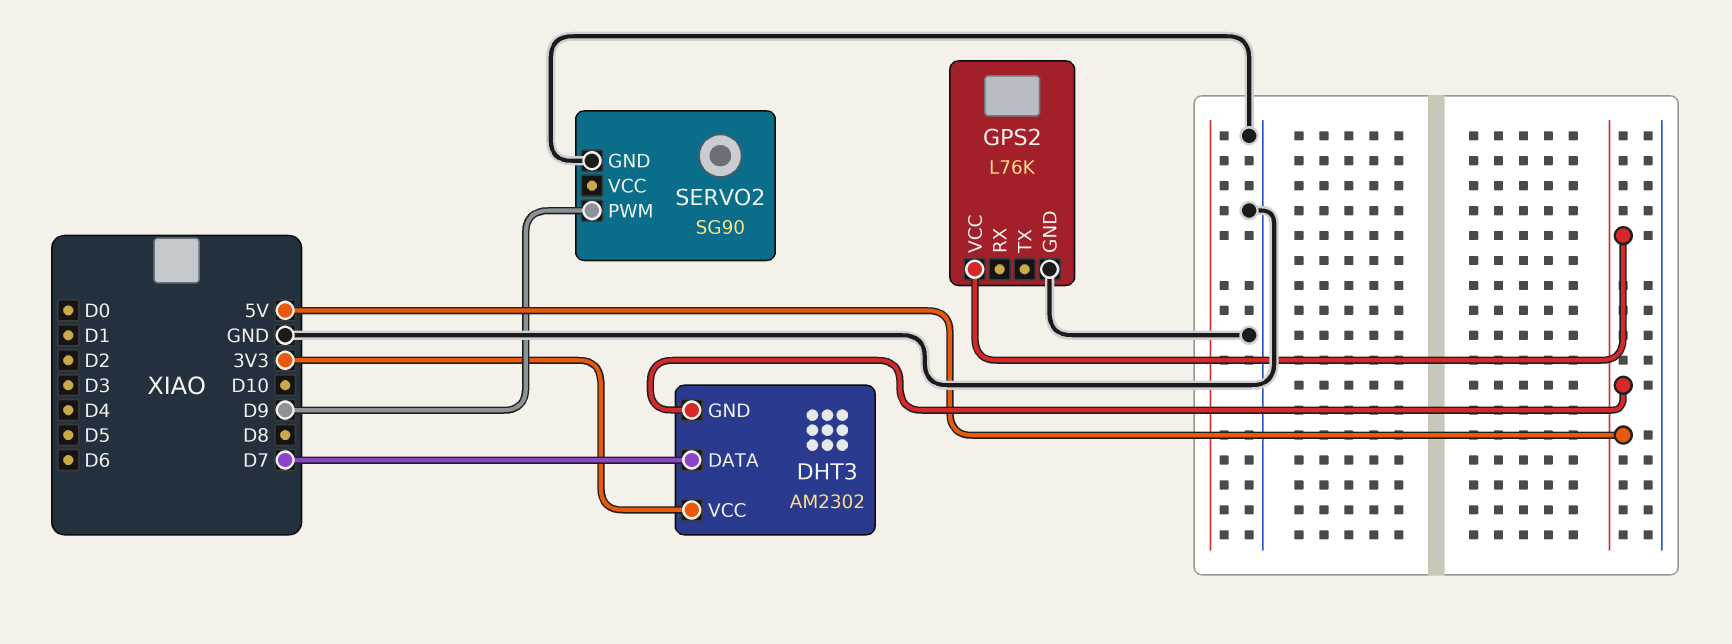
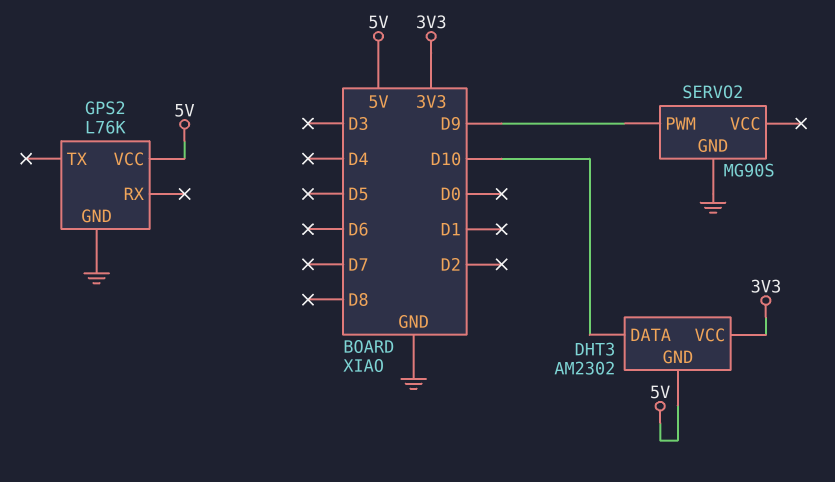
DHT3 pin DATA: D7 -> D10
SERVO2: SG90 -> MG90S

